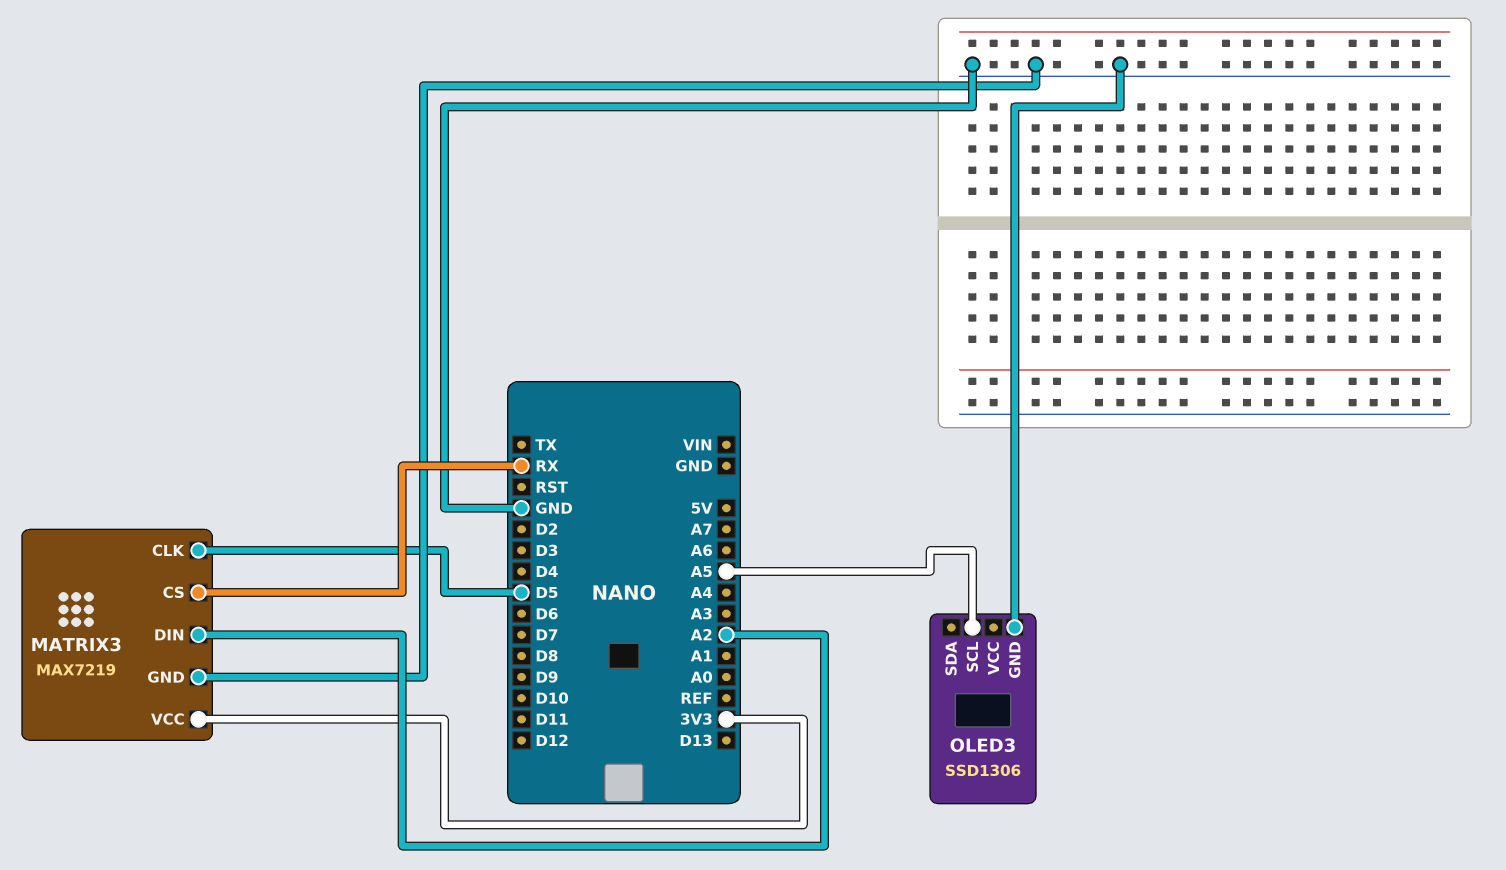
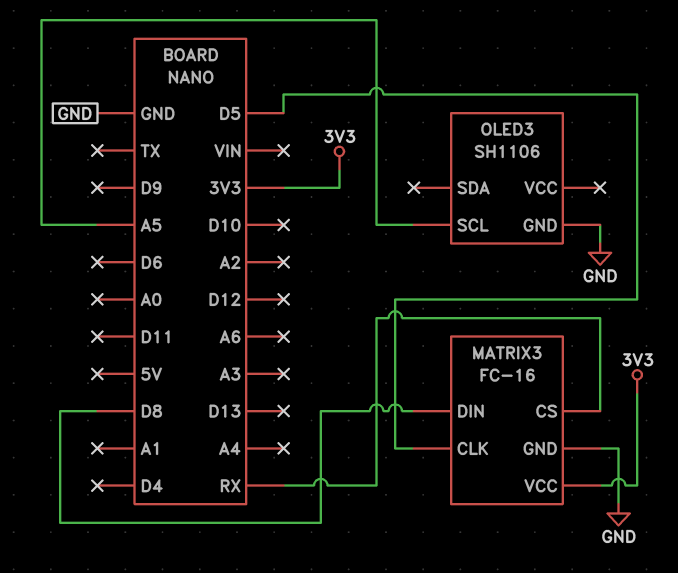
MATRIX3: MAX7219 -> FC-16
MATRIX3 pin DIN: A2 -> D8
OLED3: SSD1306 -> SH1106

